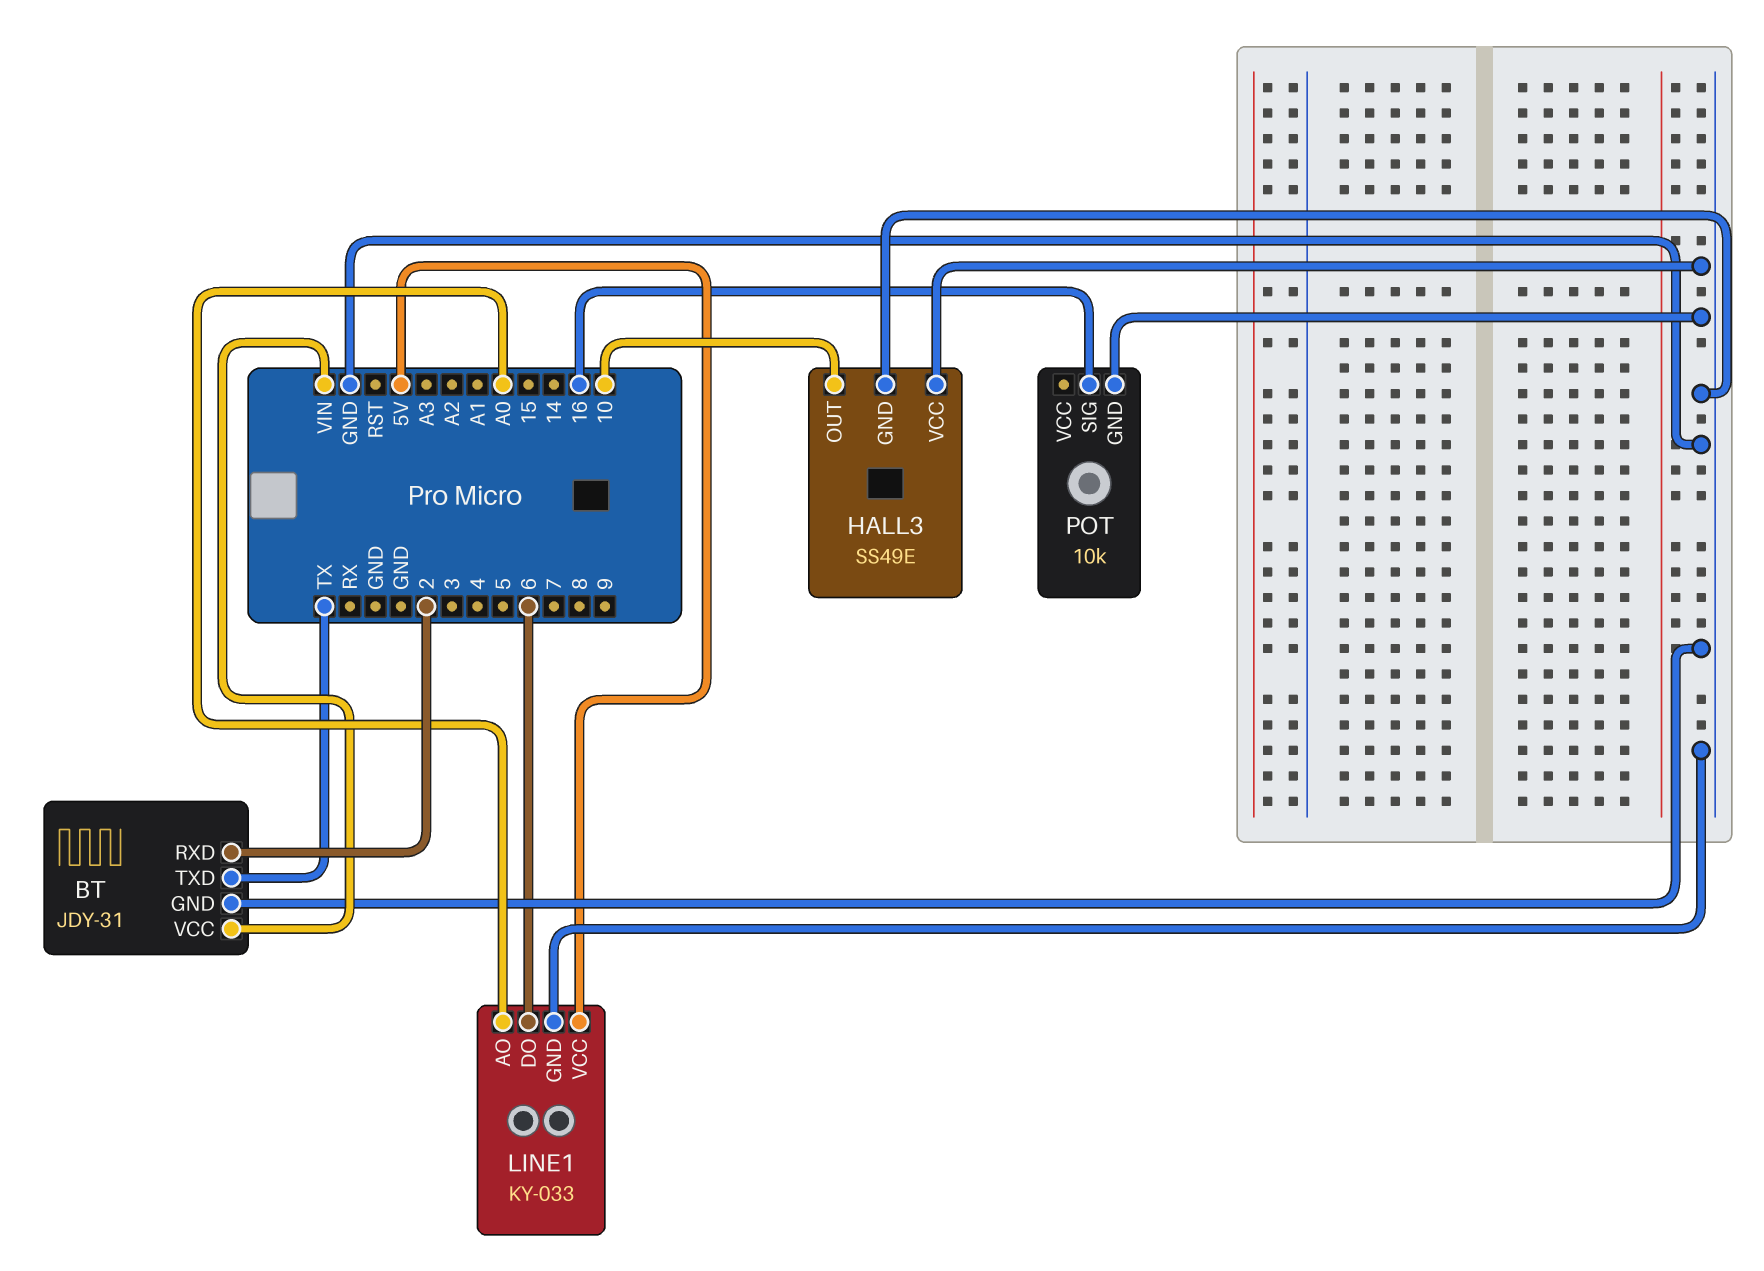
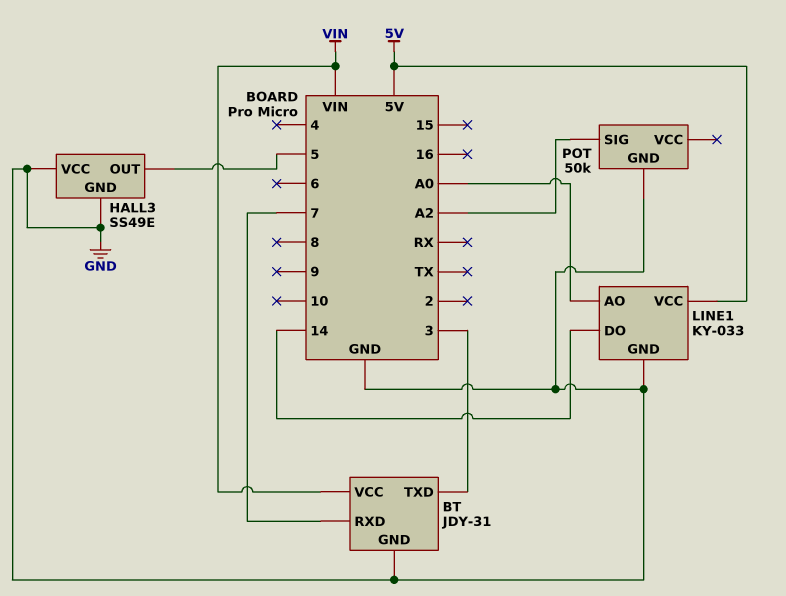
BT pin RXD: 2 -> 7
BT pin TXD: TX -> 3
HALL3 pin OUT: 10 -> 5
LINE1 pin DO: 6 -> 14
POT: 10k -> 50k
POT pin SIG: 16 -> A2

